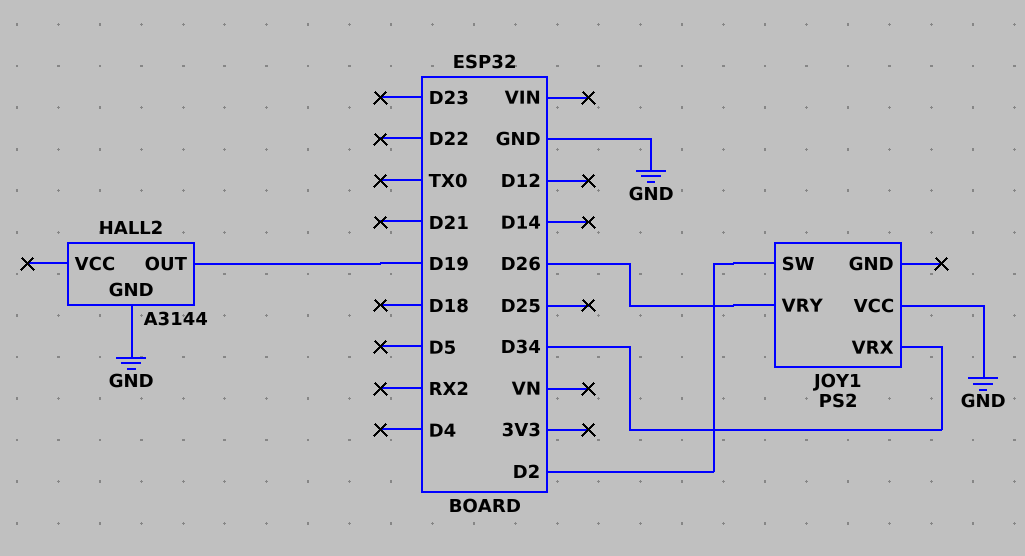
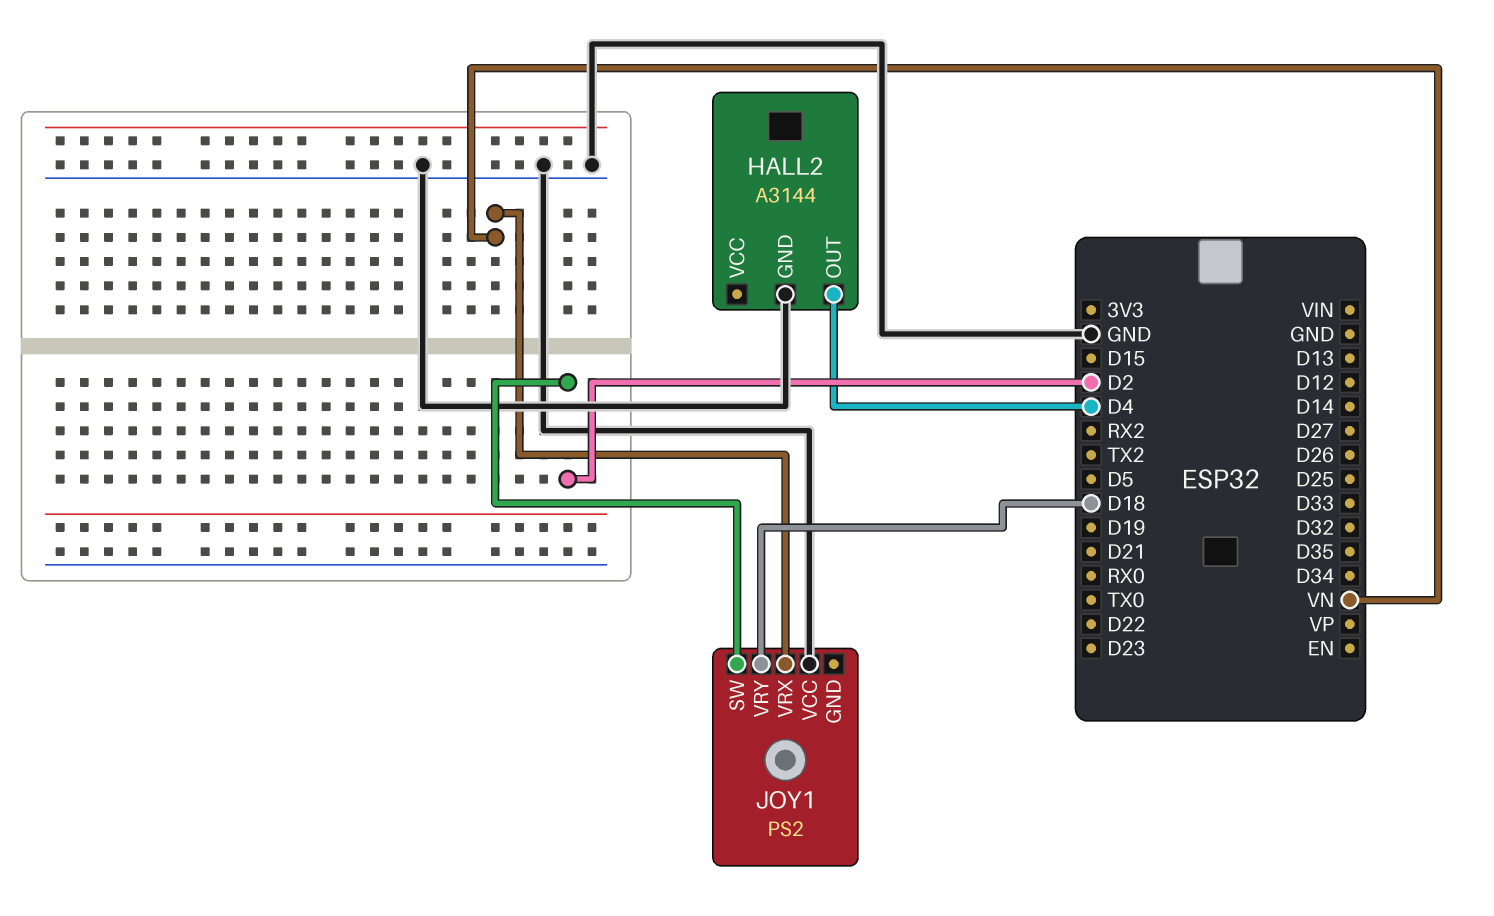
HALL2 pin OUT: D19 -> D4
JOY1 pin VRX: D34 -> VN
JOY1 pin VRY: D26 -> D18

